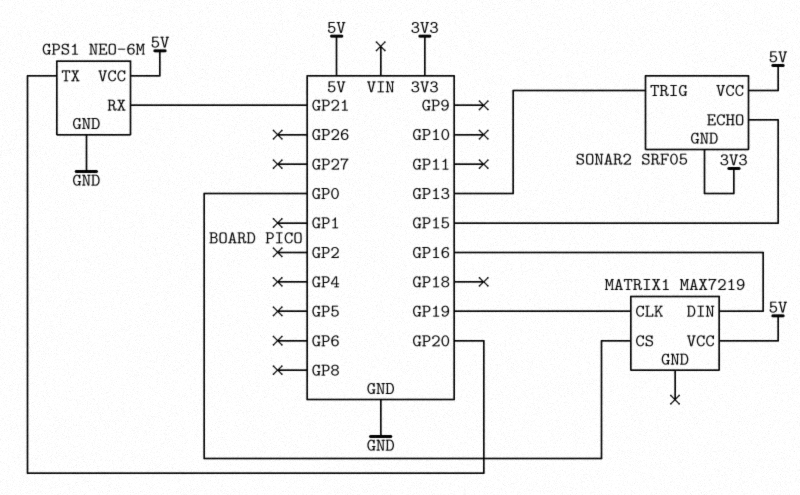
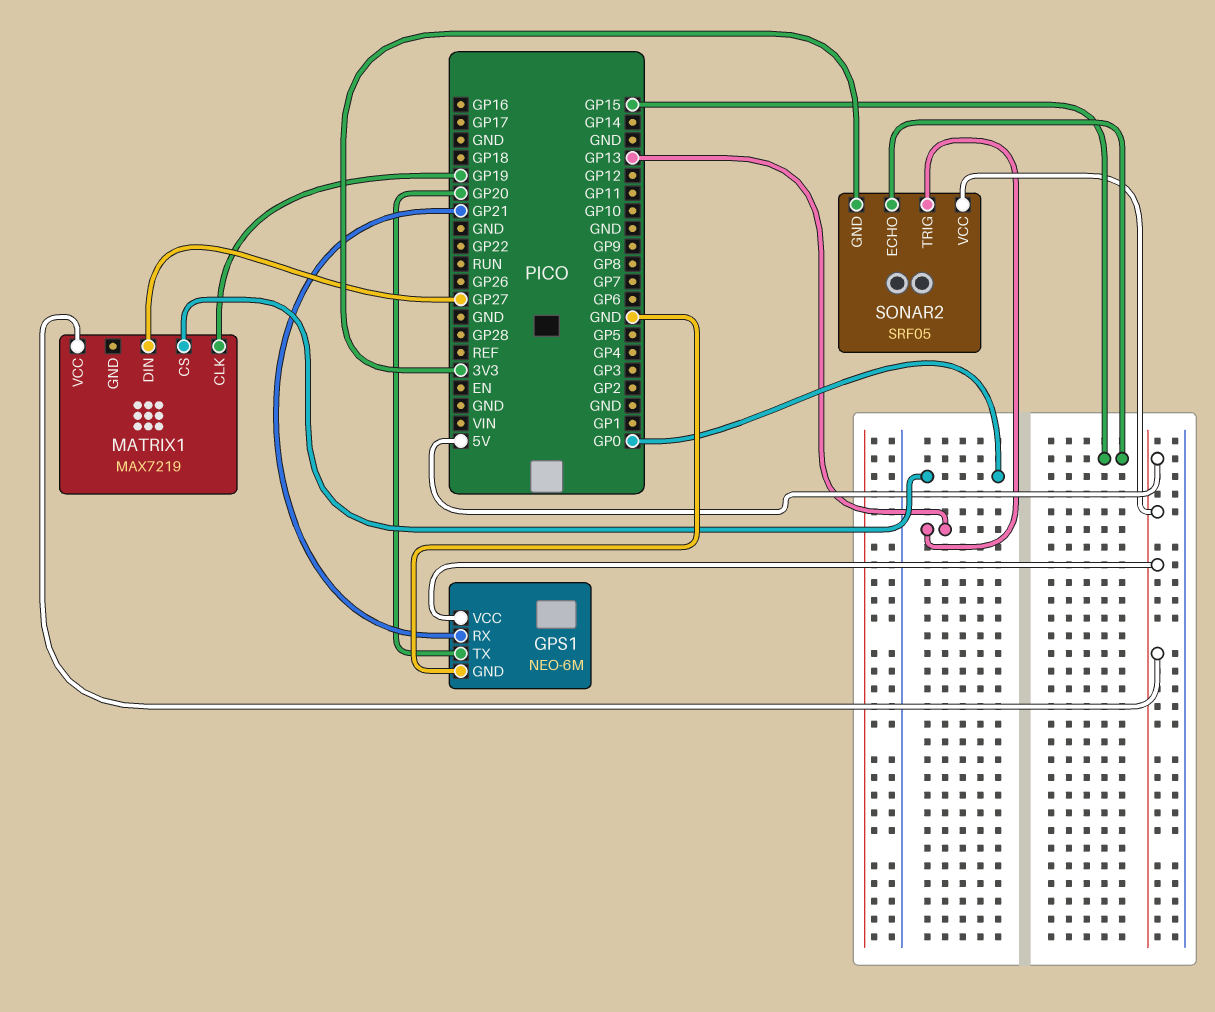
MATRIX1 pin DIN: GP16 -> GP27

